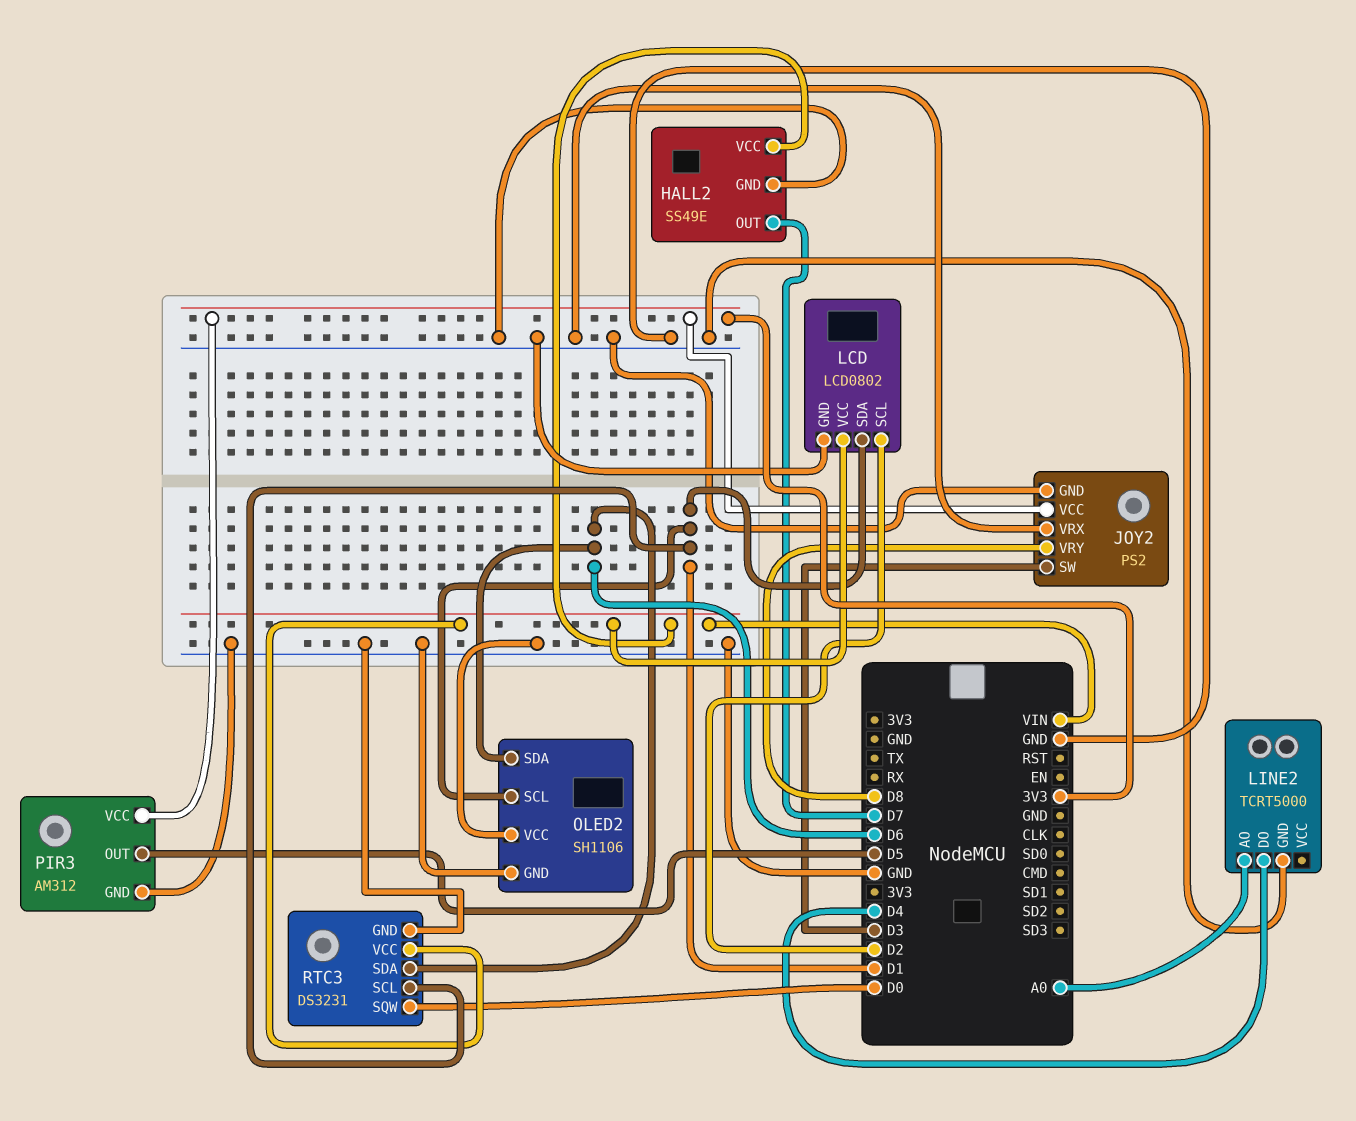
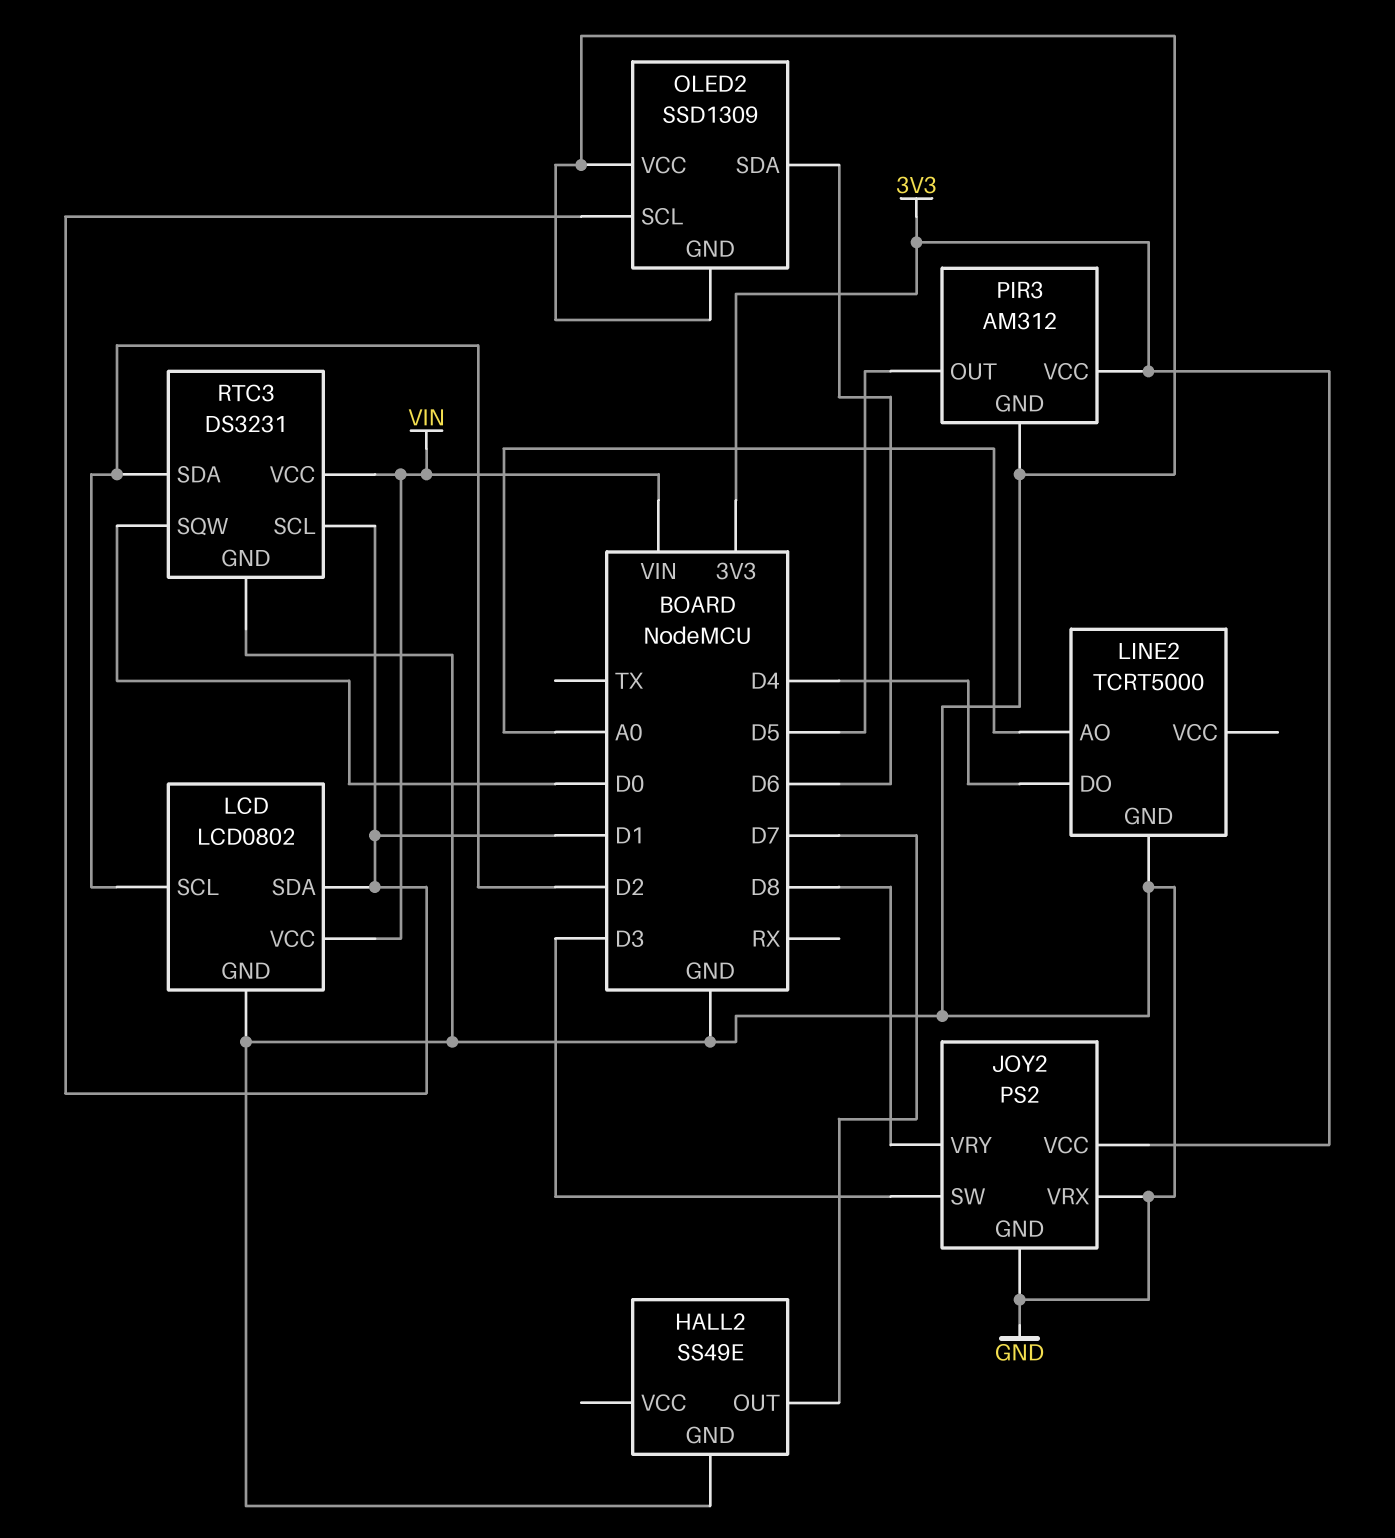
HALL2 pin VCC: VIN -> none
OLED2: SH1106 -> SSD1309
RTC3 pin SDA: D6 -> D2

